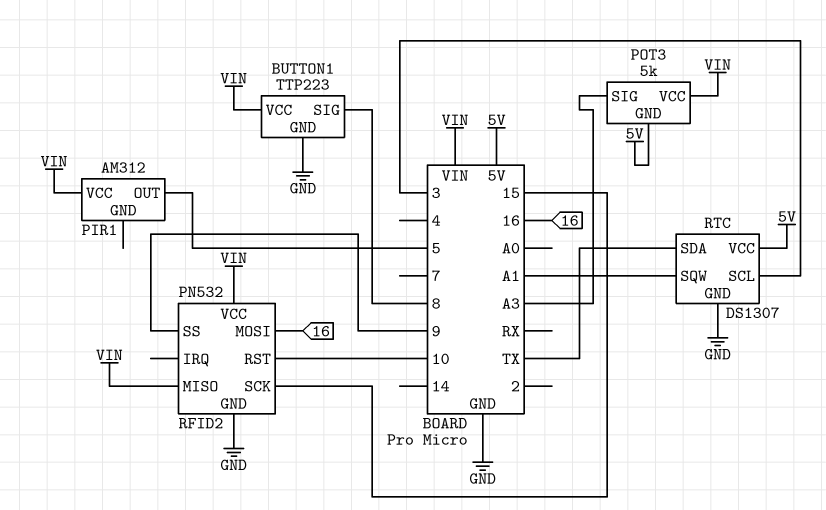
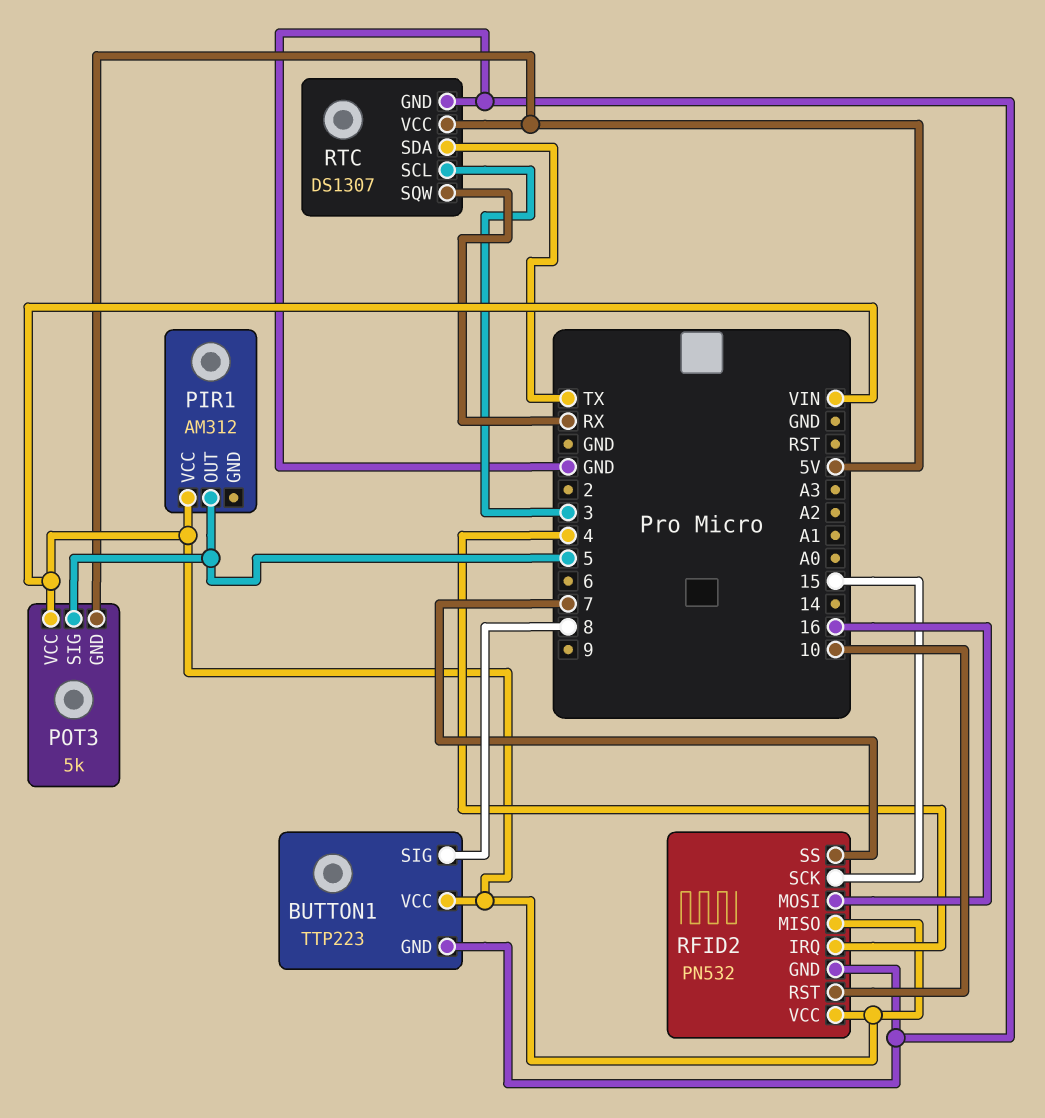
POT3 pin SIG: A3 -> 5
RFID2 pin IRQ: none -> 4
RFID2 pin SS: 9 -> 7
RTC pin SQW: A1 -> RX

